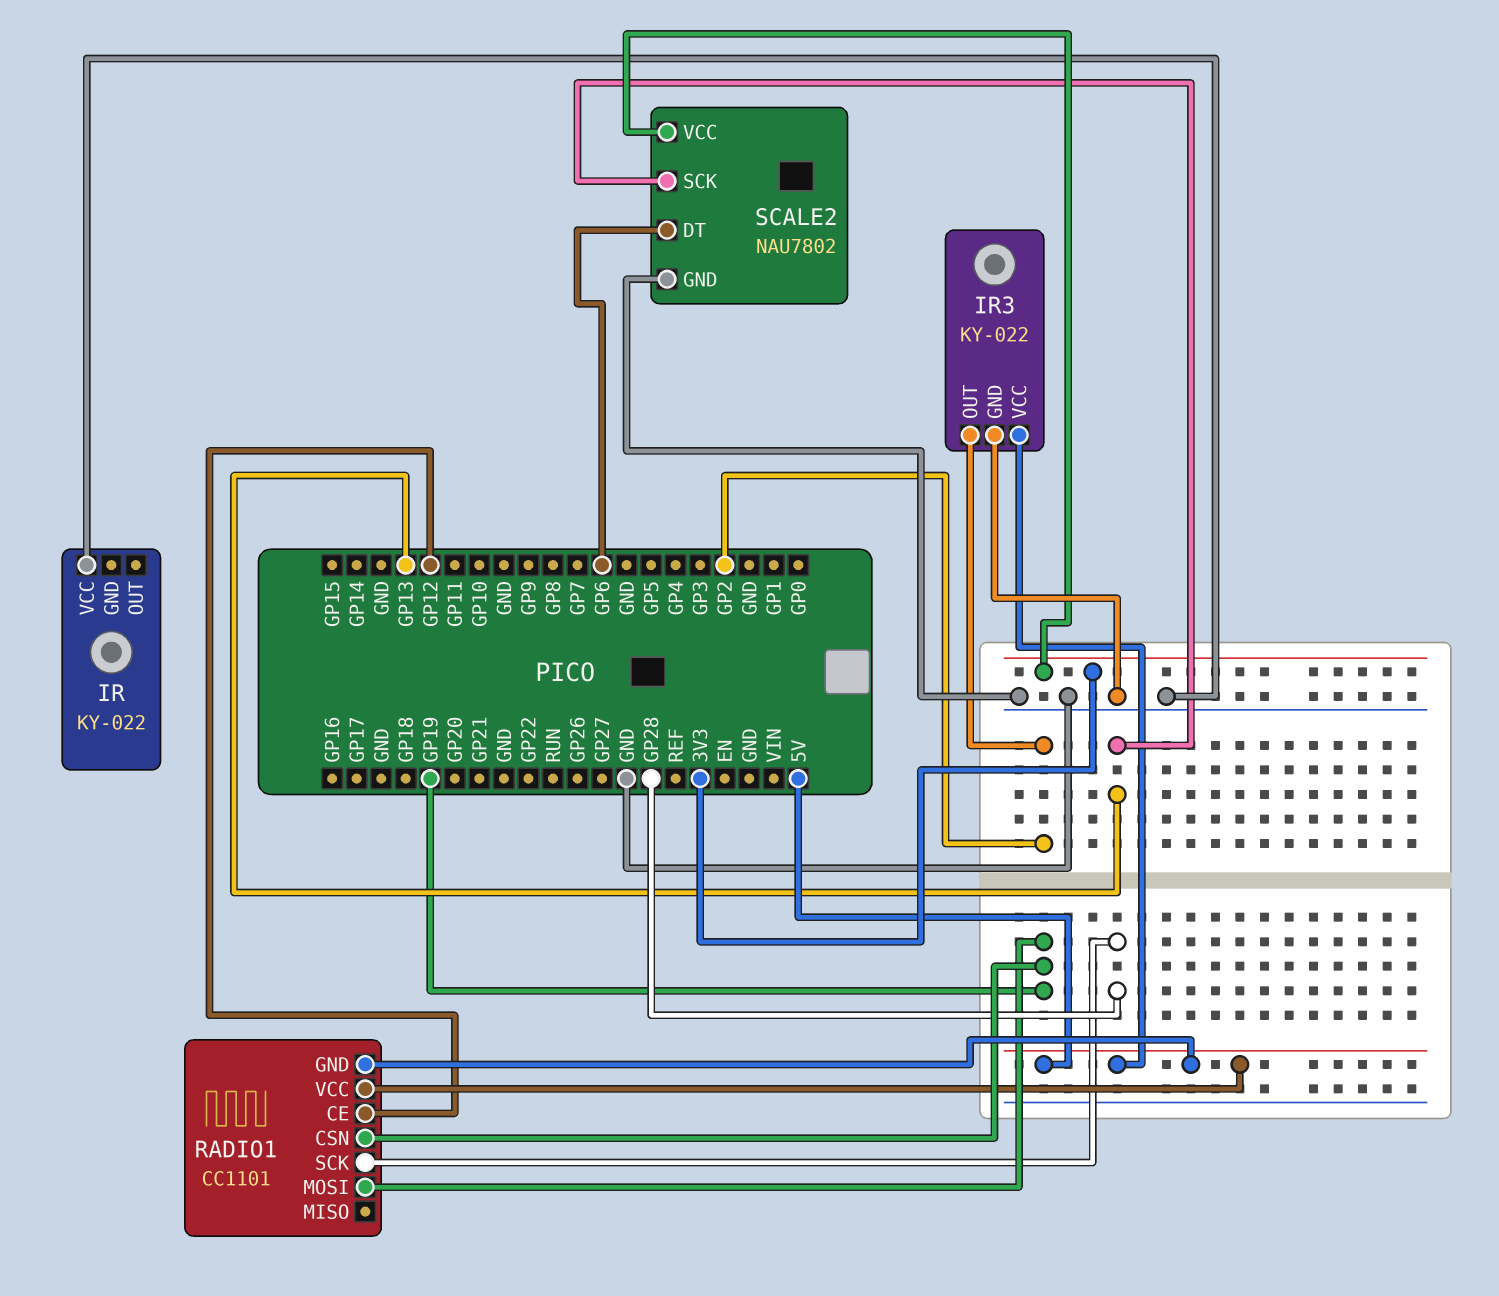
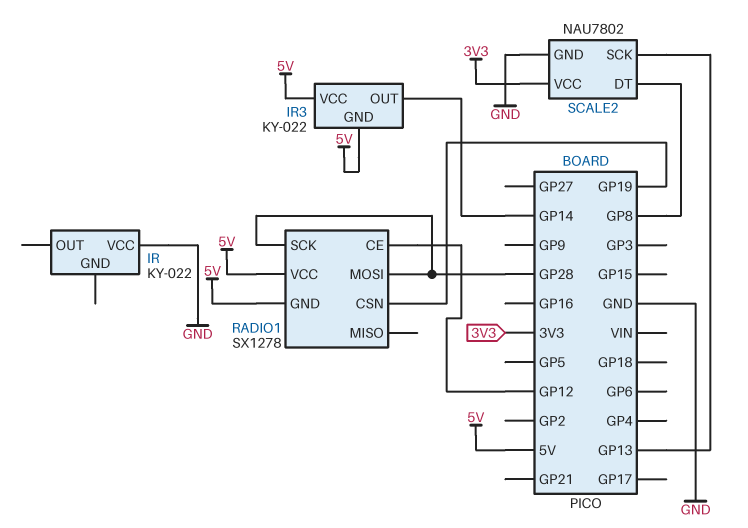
IR3 pin GND: GND -> 5V
IR3 pin OUT: GP2 -> GP14
RADIO1: CC1101 -> SX1278
RADIO1 pin MOSI: GP19 -> GP28
SCALE2 pin DT: GP6 -> GP8

